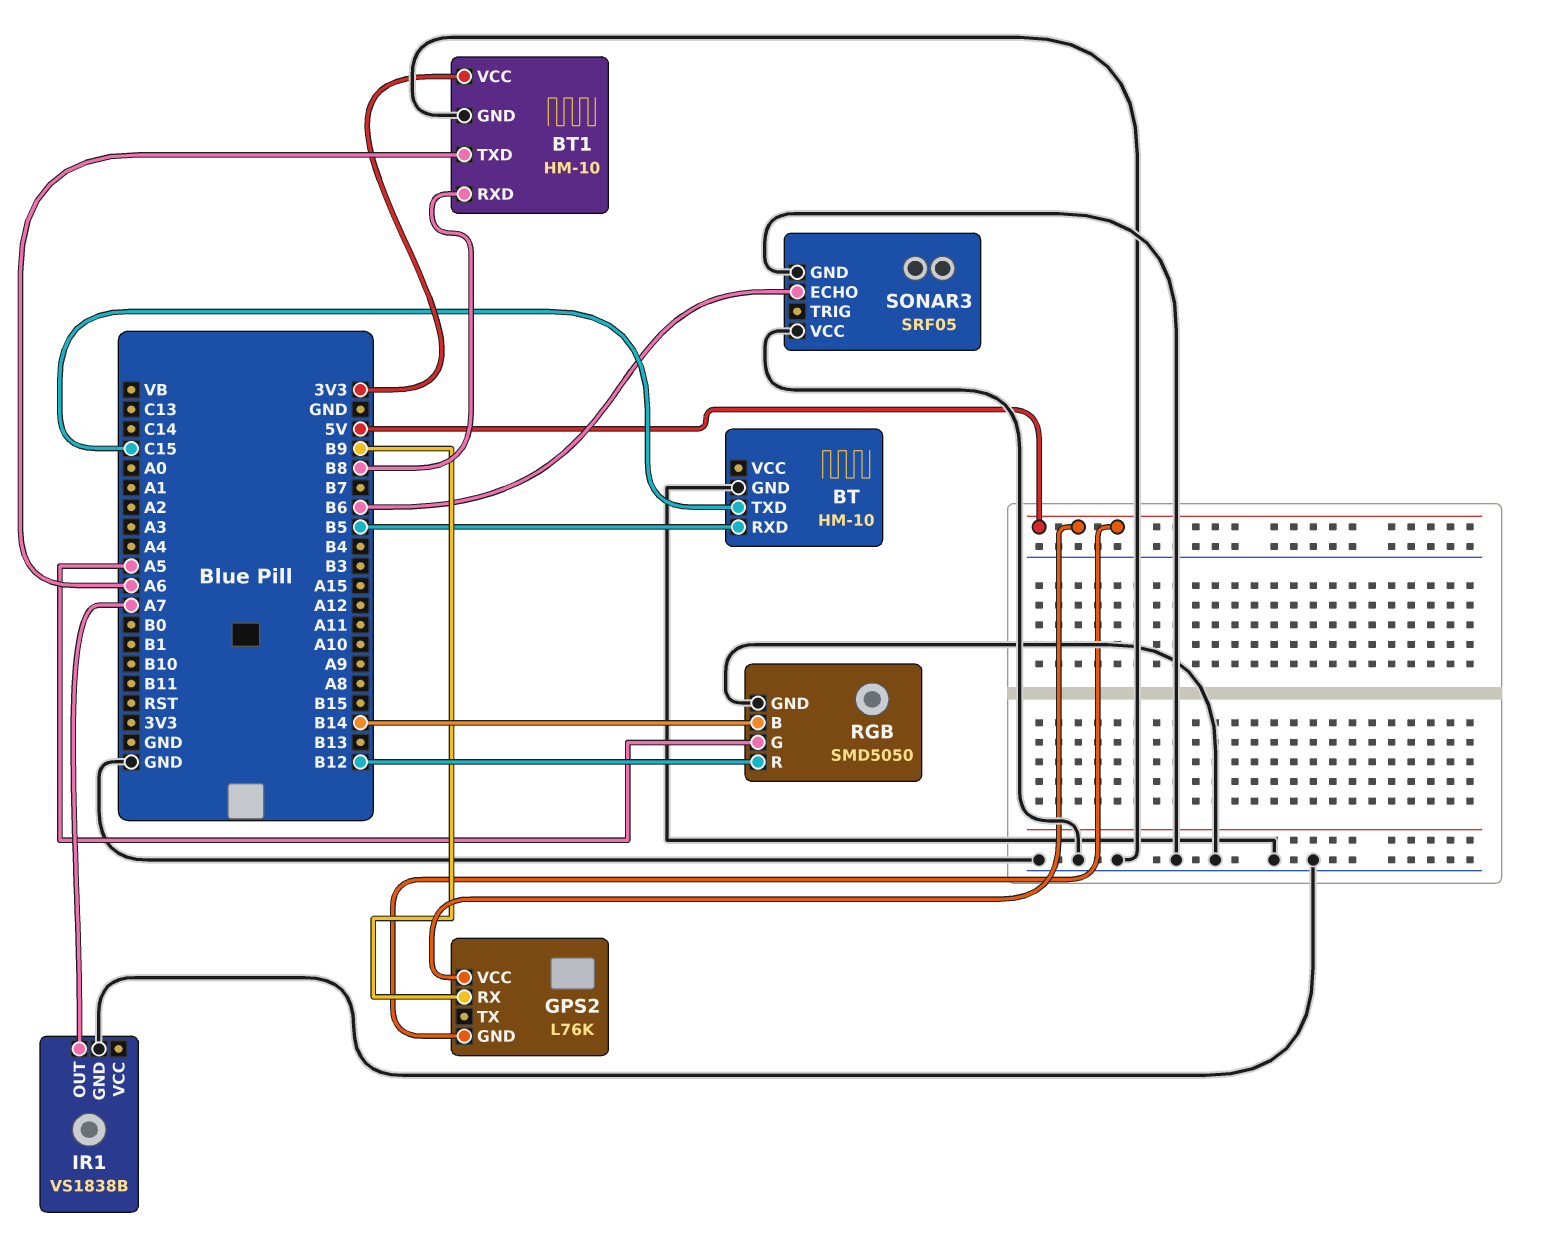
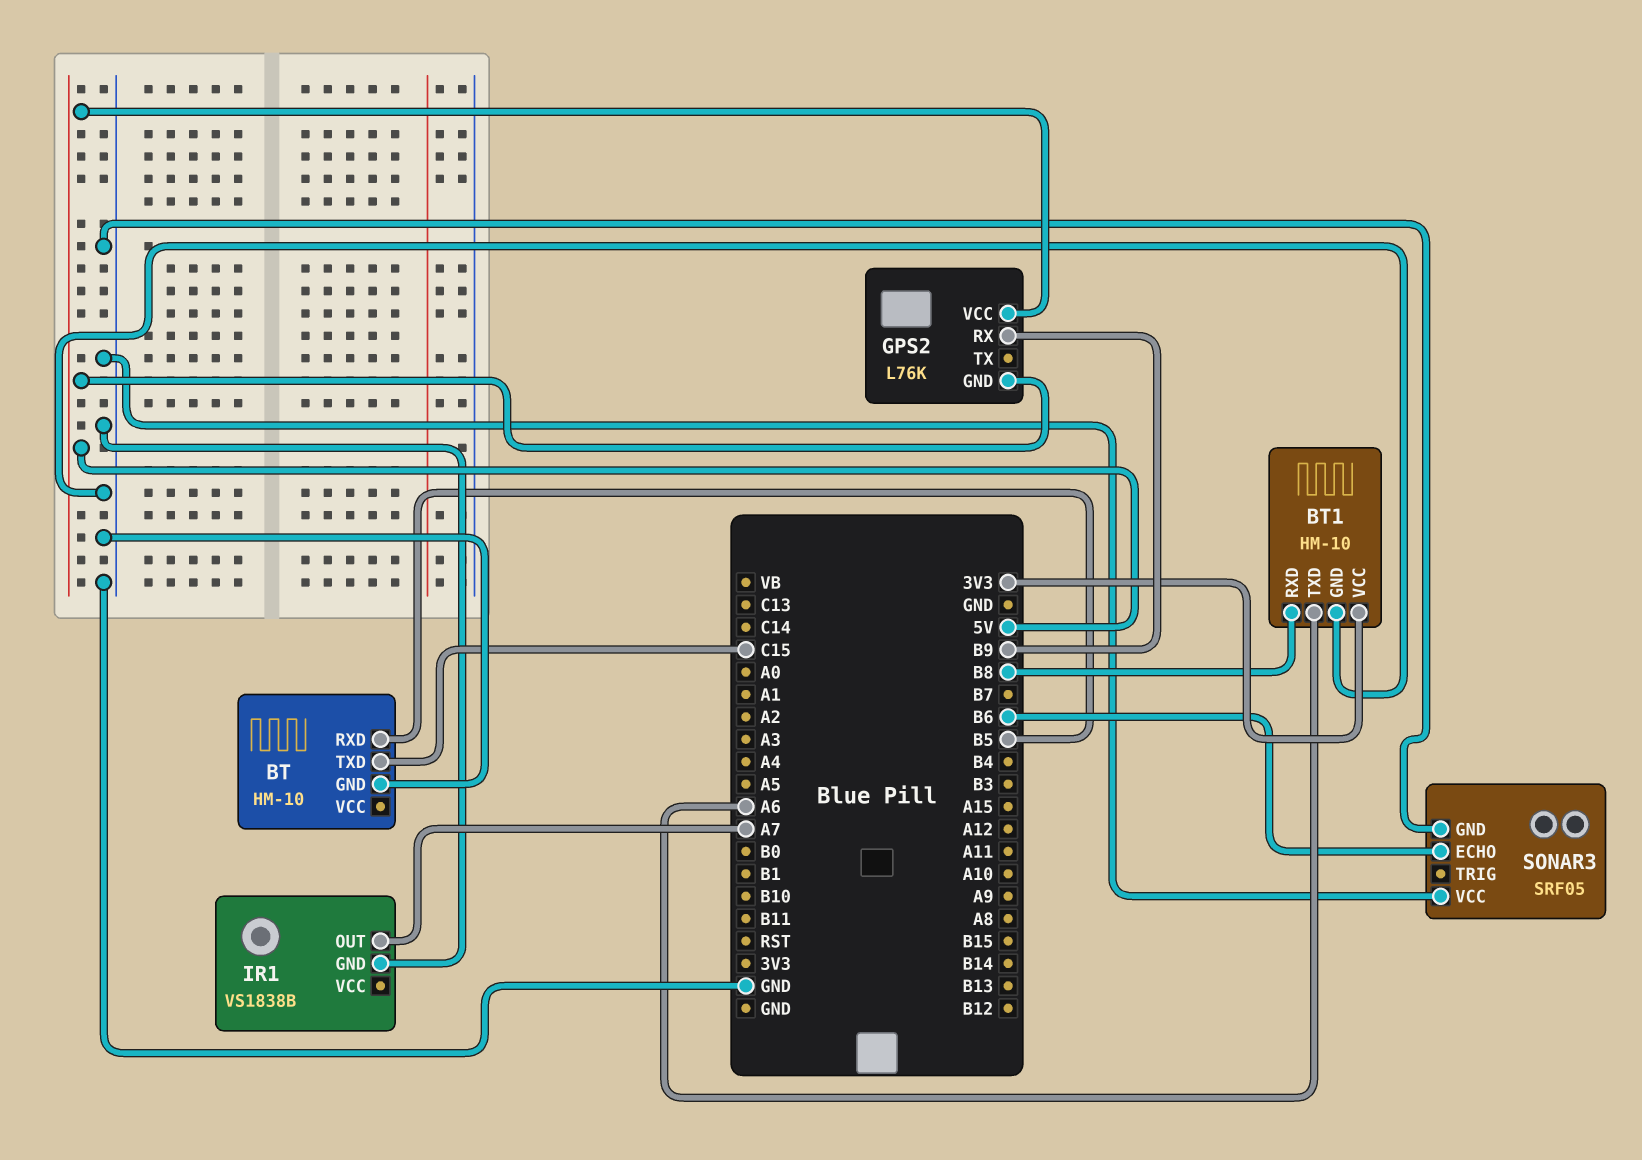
RGB: SMD5050 -> none
RGB pin B: B14 -> none
RGB pin G: A5 -> none
RGB pin GND: GND -> none
RGB pin R: B12 -> none

